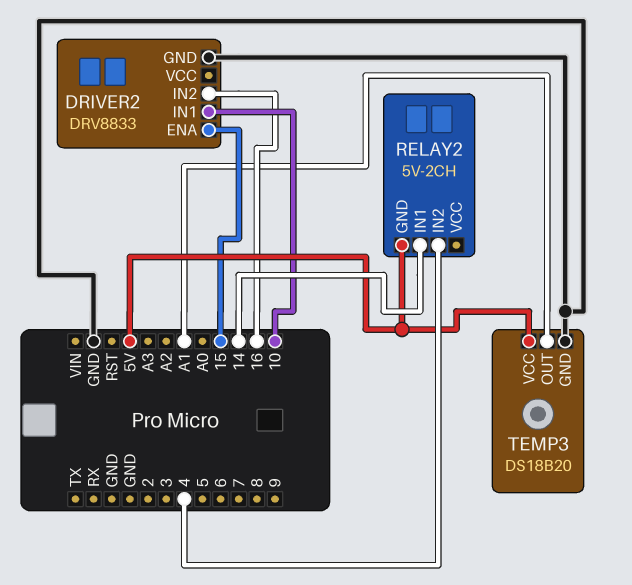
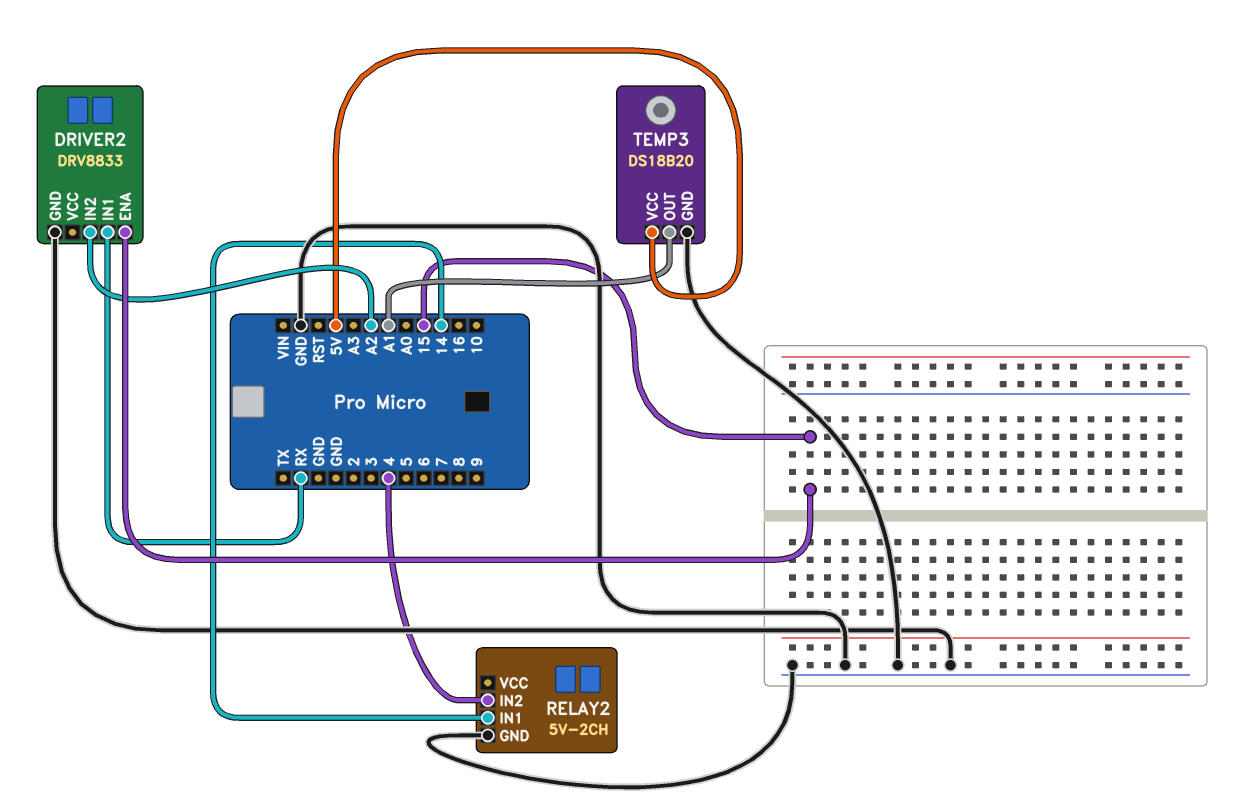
DRIVER2 pin IN1: 10 -> RX
DRIVER2 pin IN2: 16 -> A2
RELAY2 pin GND: 5V -> GND

